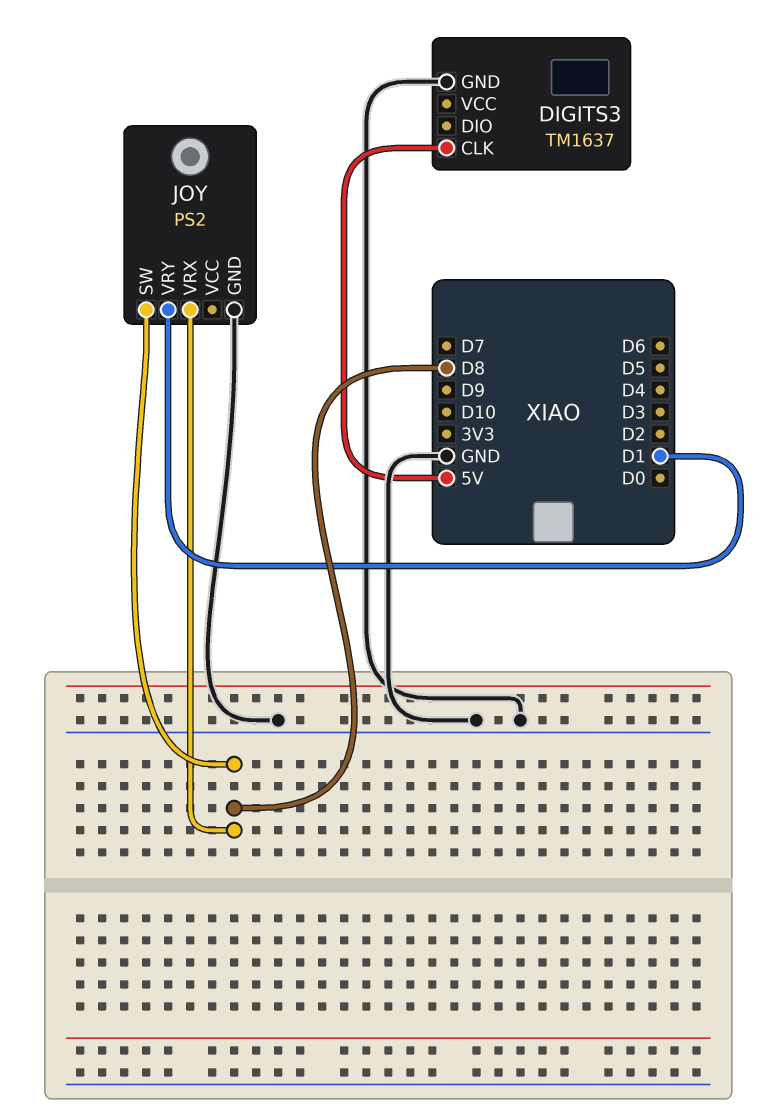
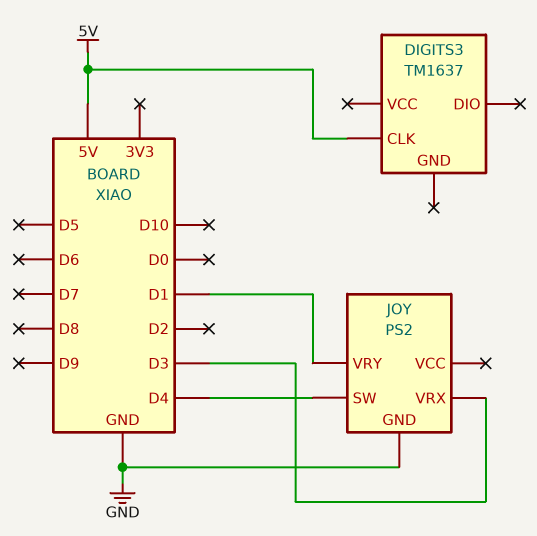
DIGITS3 pin GND: GND -> none
JOY pin SW: D8 -> D4
JOY pin VRX: D8 -> D3

